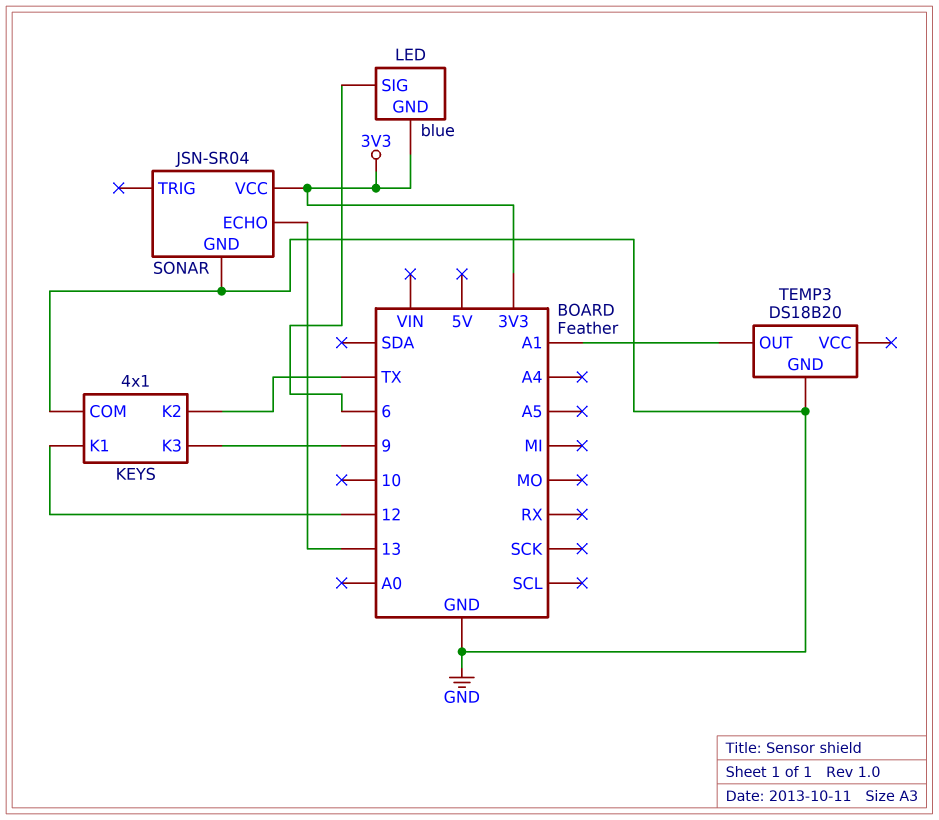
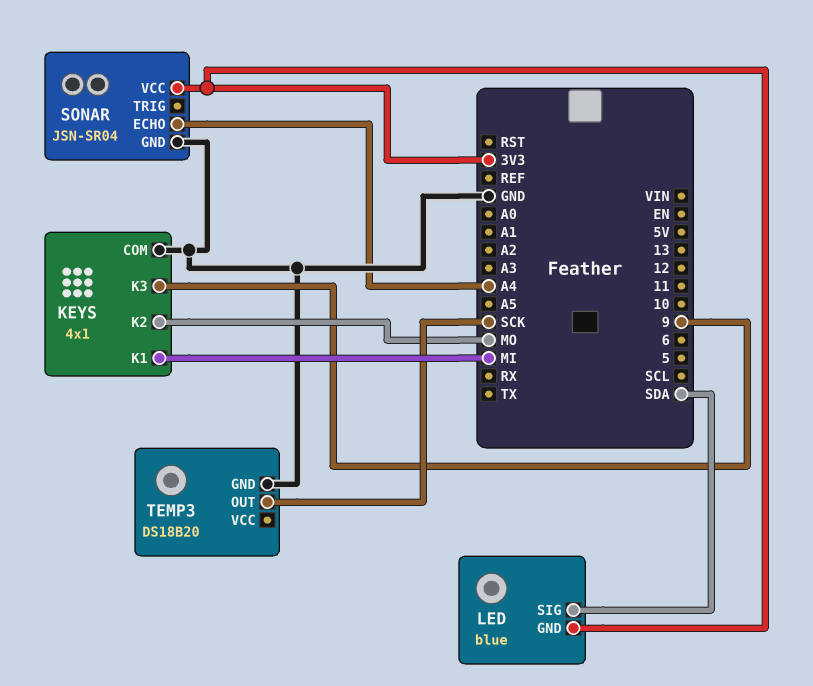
KEYS pin K1: 12 -> MI
KEYS pin K2: TX -> MO
LED pin SIG: 6 -> SDA
SONAR pin ECHO: 13 -> A4
TEMP3 pin OUT: A1 -> SCK

